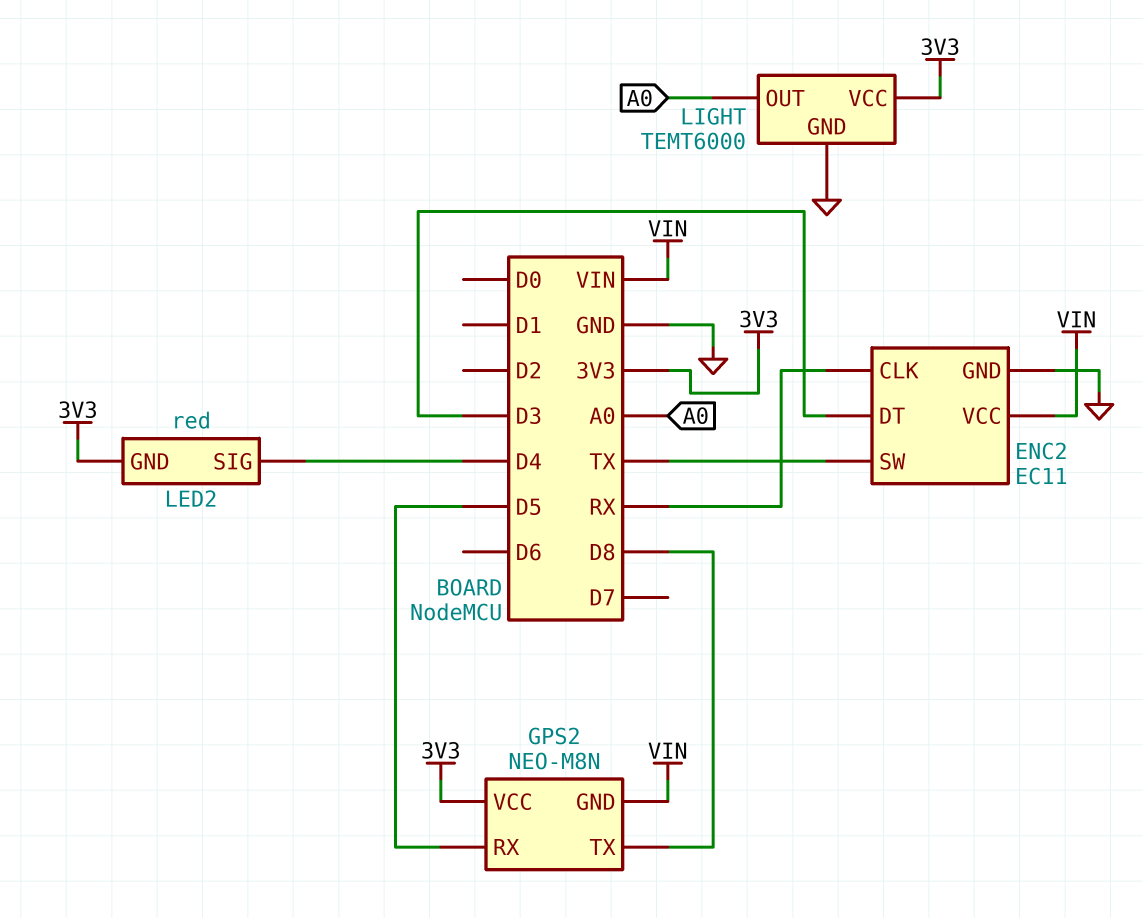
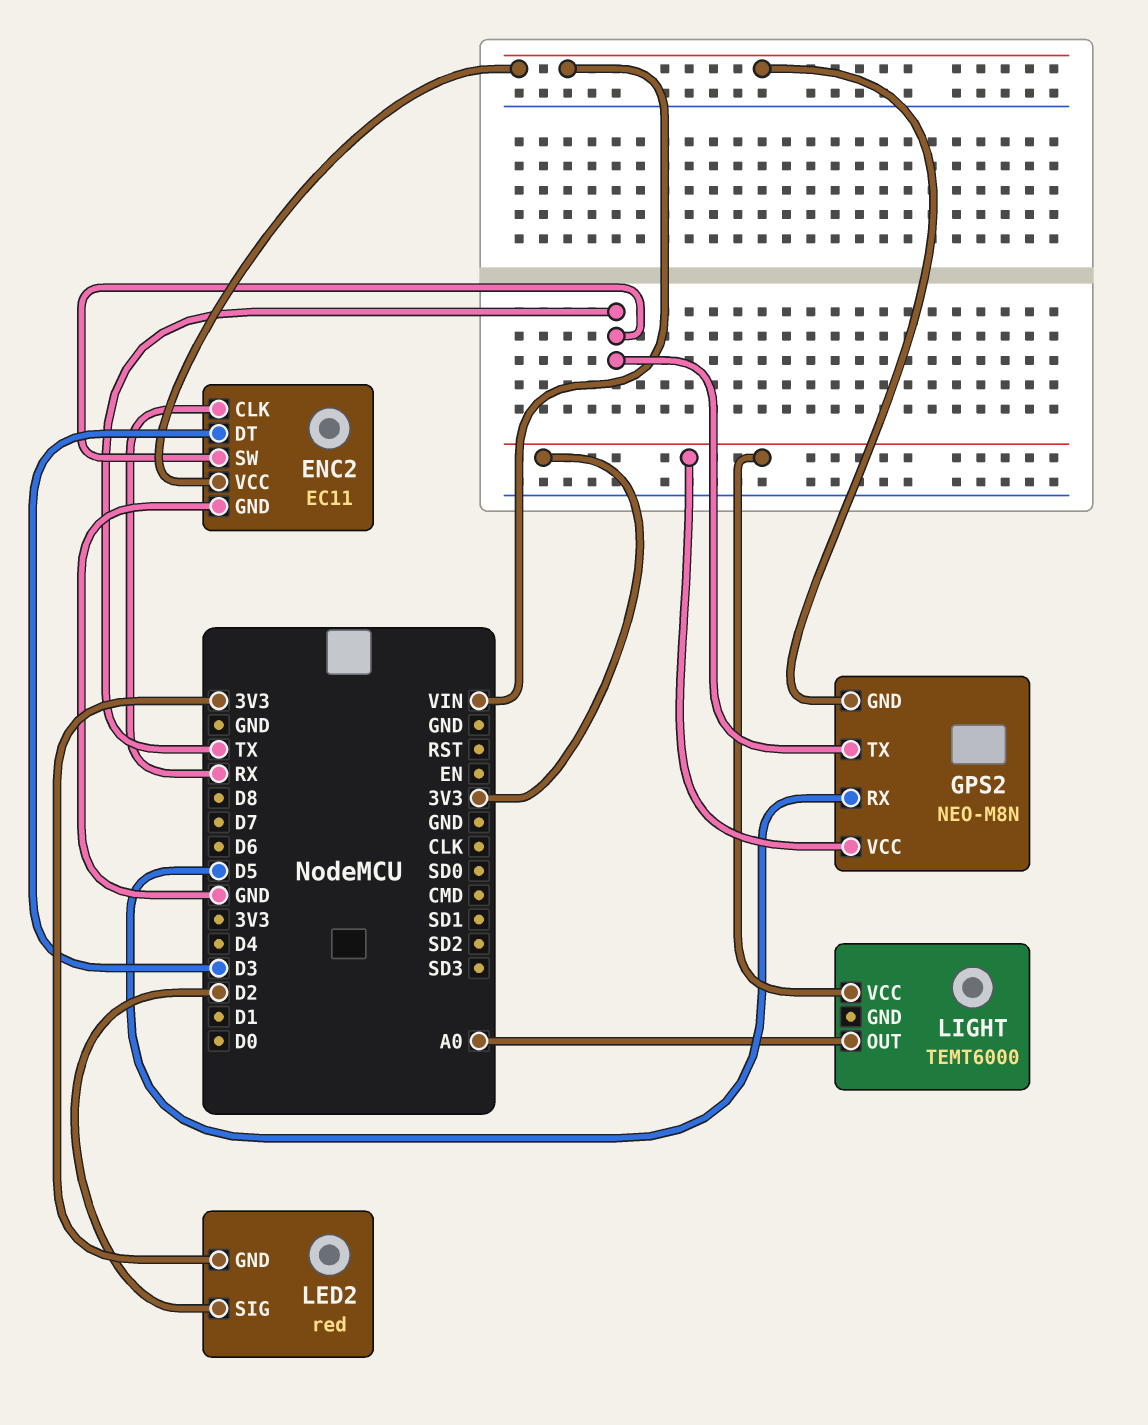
GPS2 pin TX: D8 -> TX
LED2 pin SIG: D4 -> D2
LIGHT pin GND: GND -> none

